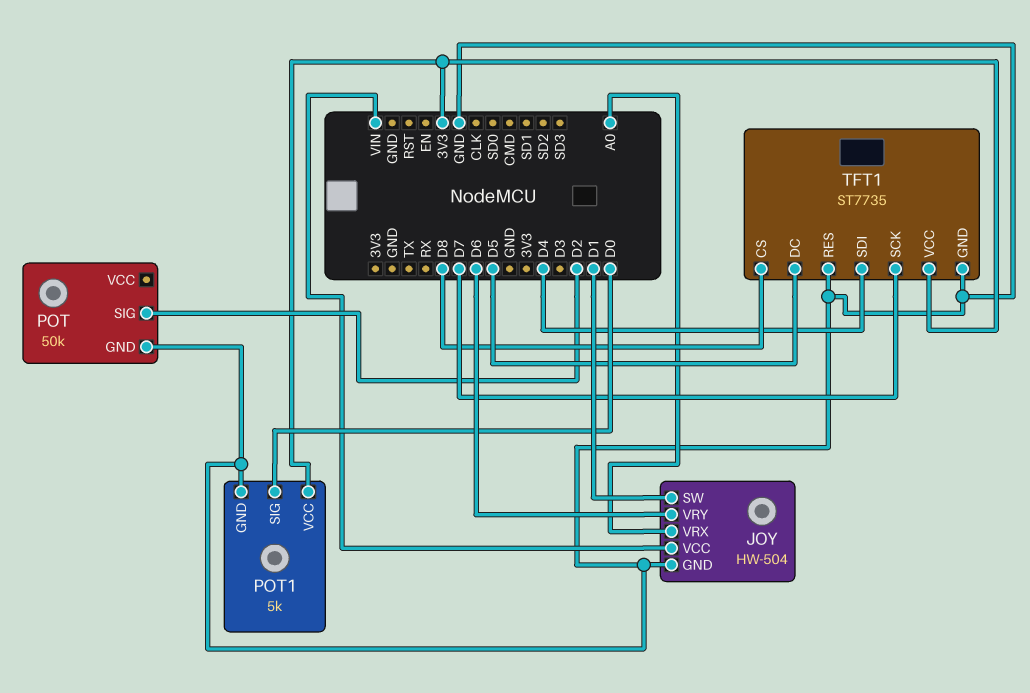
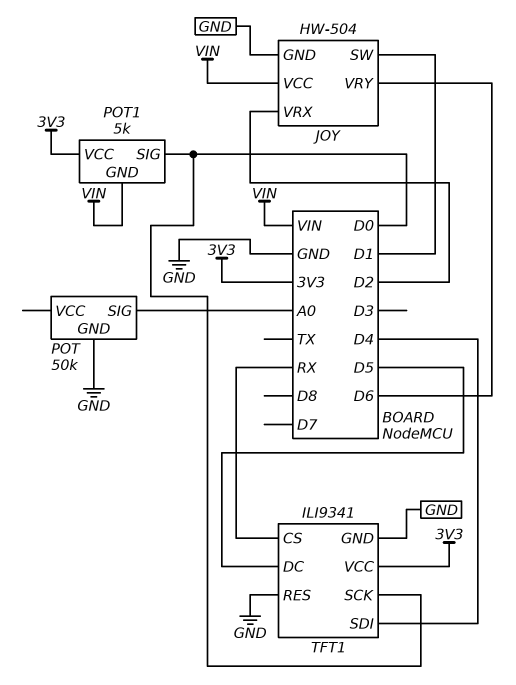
JOY pin VRX: A0 -> D2
POT pin SIG: D2 -> A0
POT1 pin GND: GND -> VIN
TFT1: ST7735 -> ILI9341
TFT1 pin CS: D8 -> RX
TFT1 pin SCK: D7 -> D0

